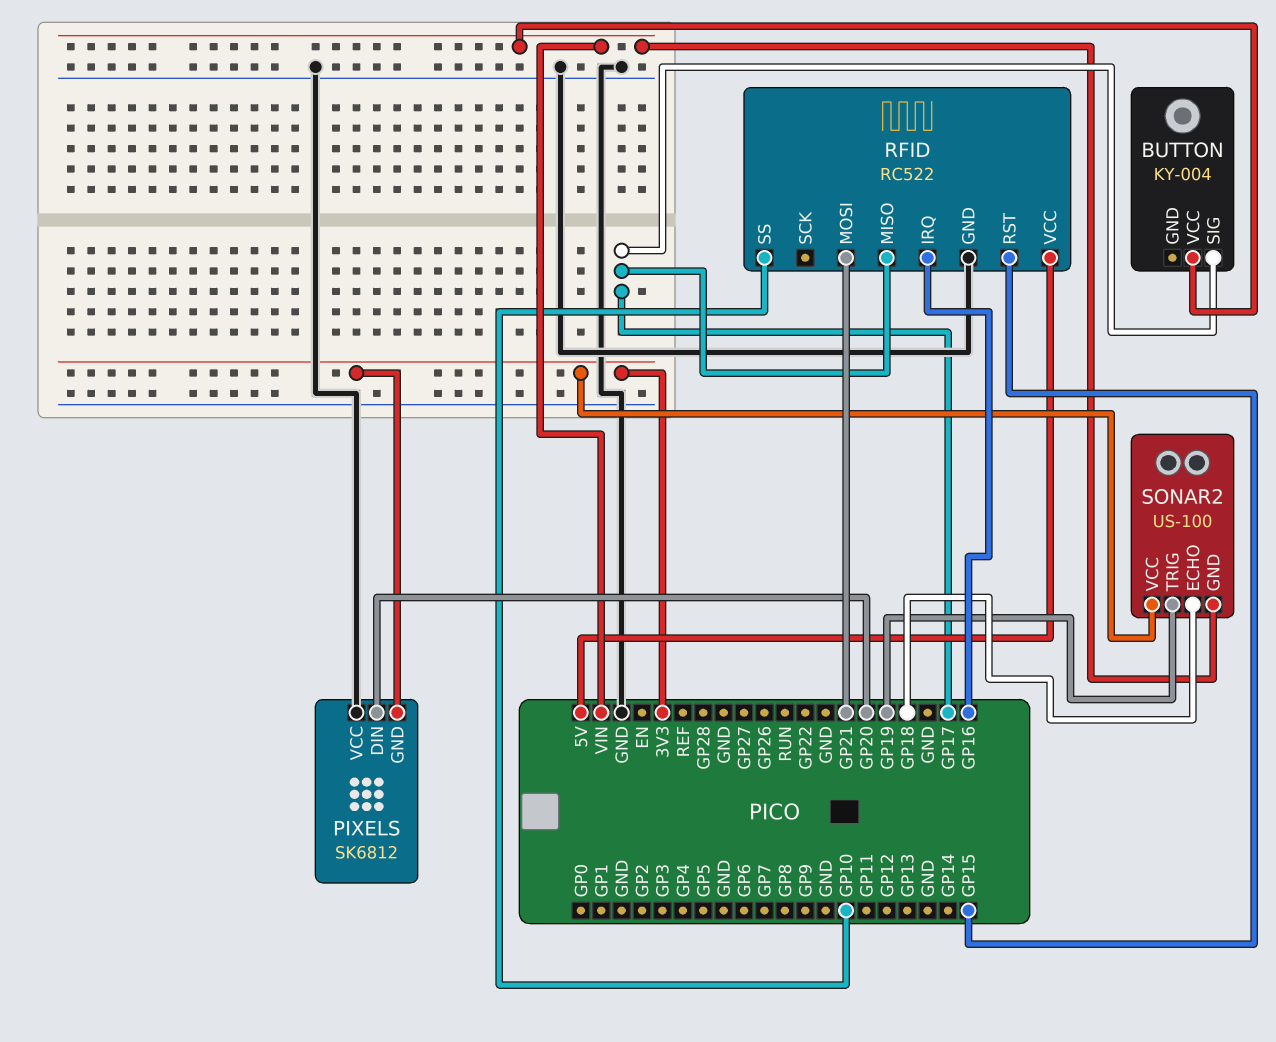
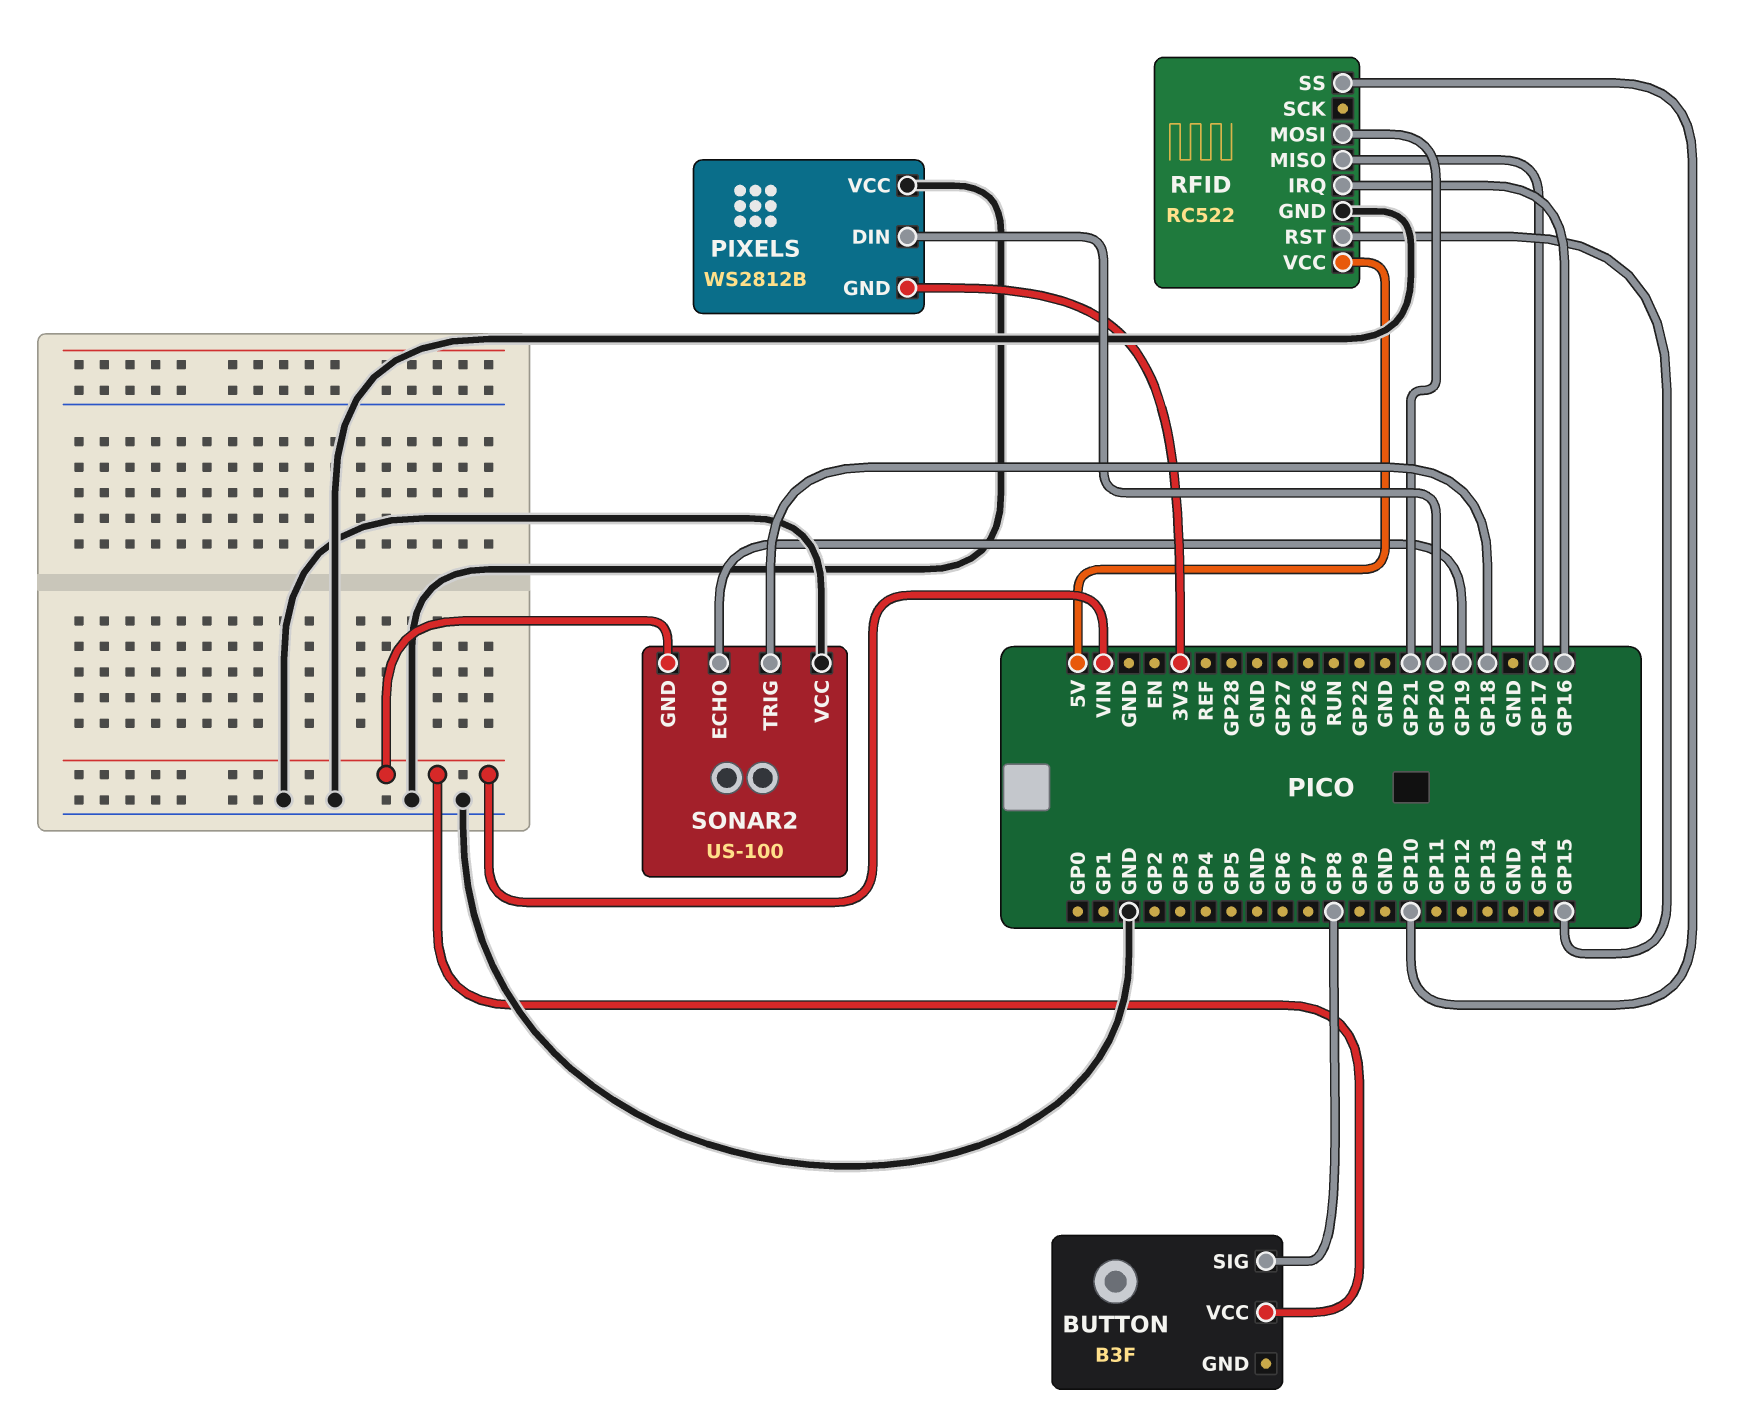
BUTTON: KY-004 -> B3F
BUTTON pin SIG: GP17 -> GP8
PIXELS: SK6812 -> WS2812B
SONAR2 pin ECHO: GP18 -> GP19
SONAR2 pin TRIG: GP19 -> GP18
SONAR2 pin VCC: 3V3 -> GND

